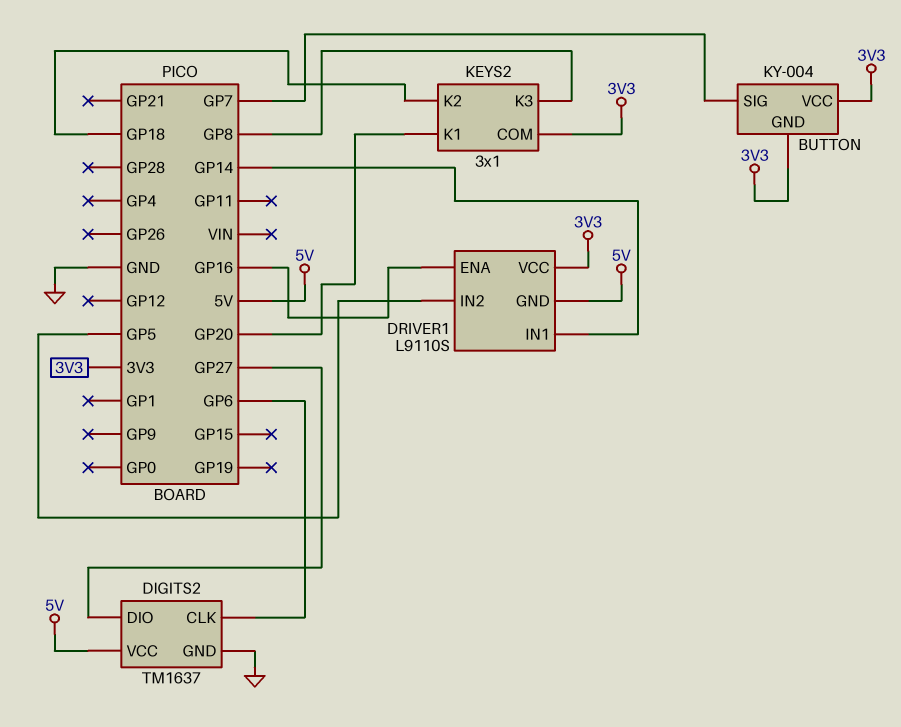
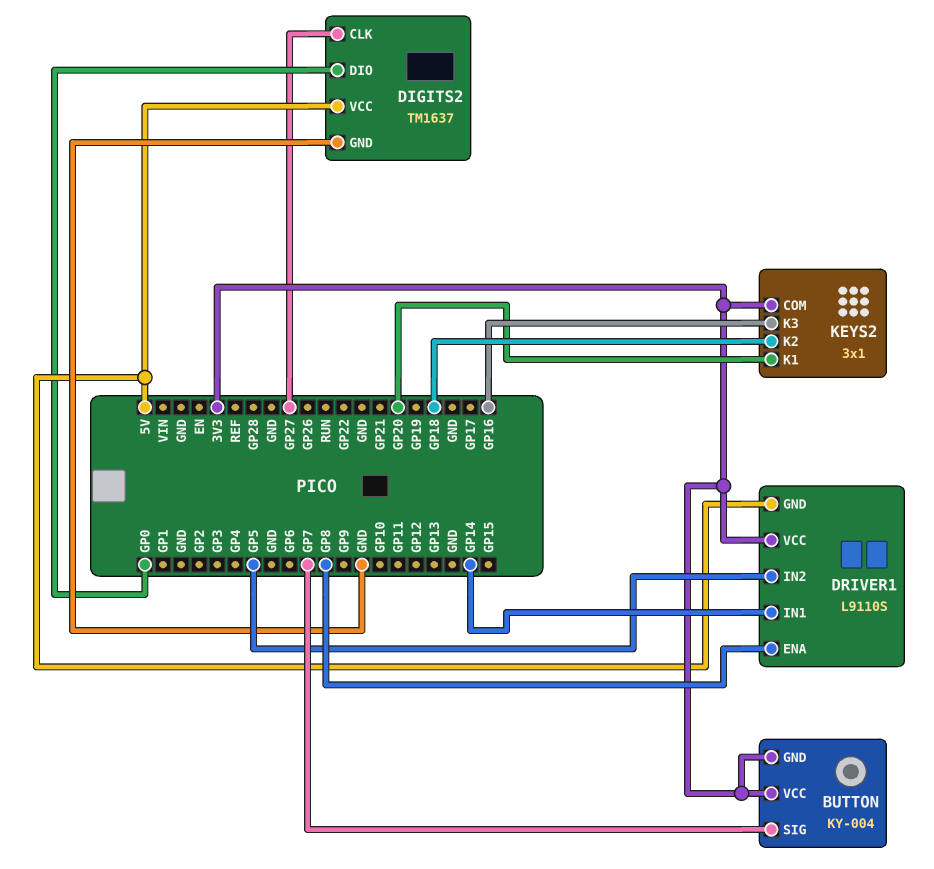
DIGITS2 pin CLK: GP6 -> GP27
DIGITS2 pin DIO: GP27 -> GP0
DRIVER1 pin ENA: GP16 -> GP8
KEYS2 pin K3: GP8 -> GP16

